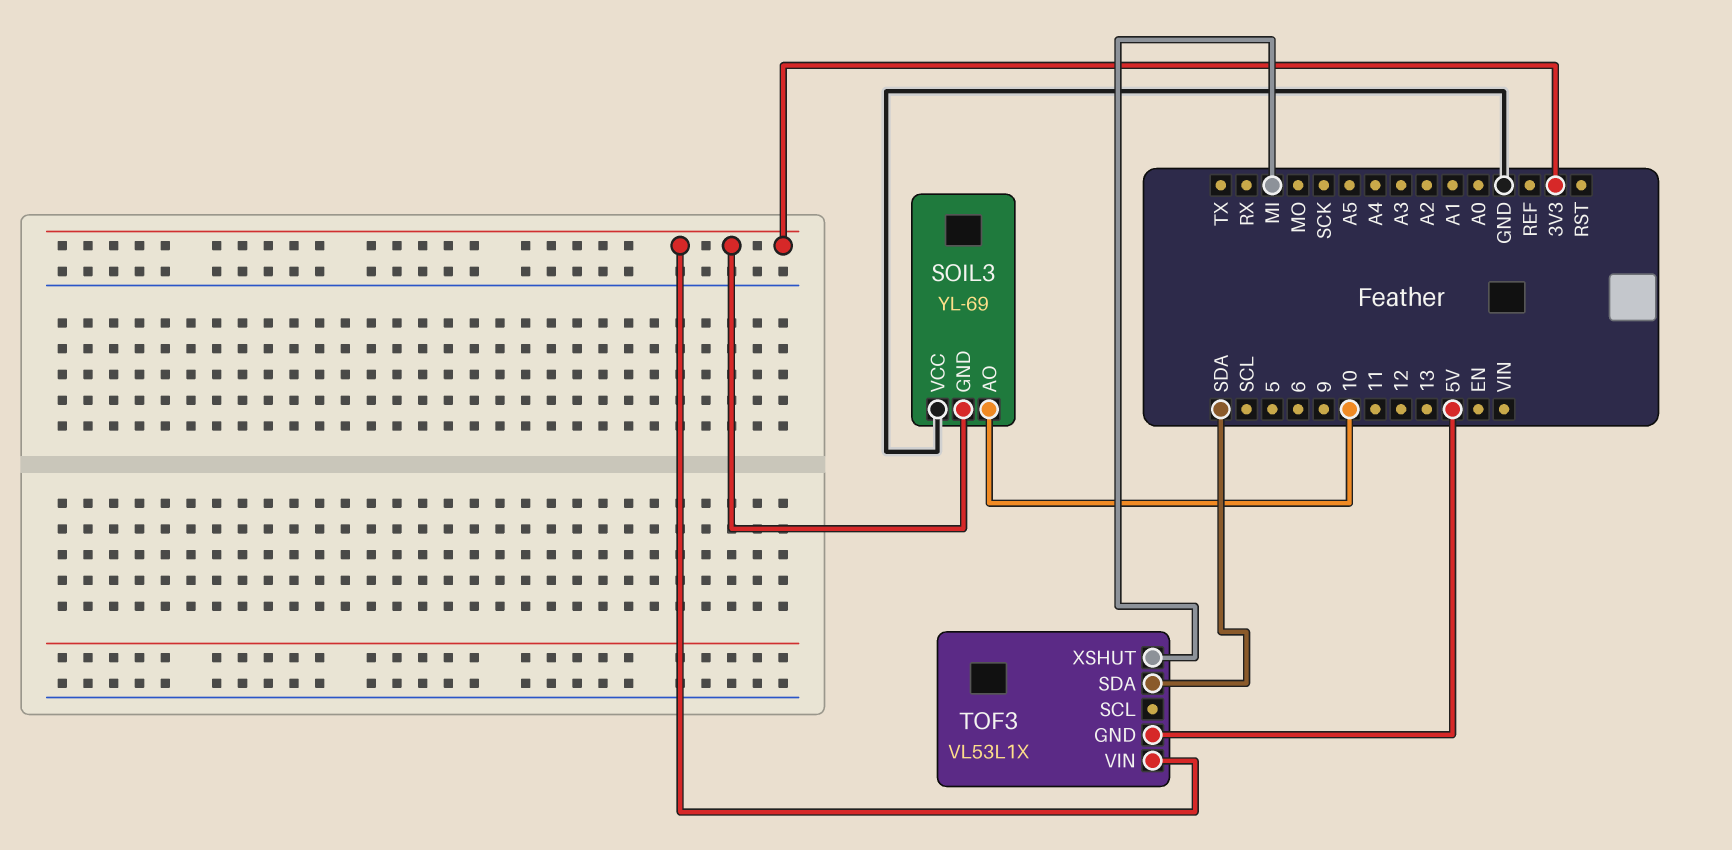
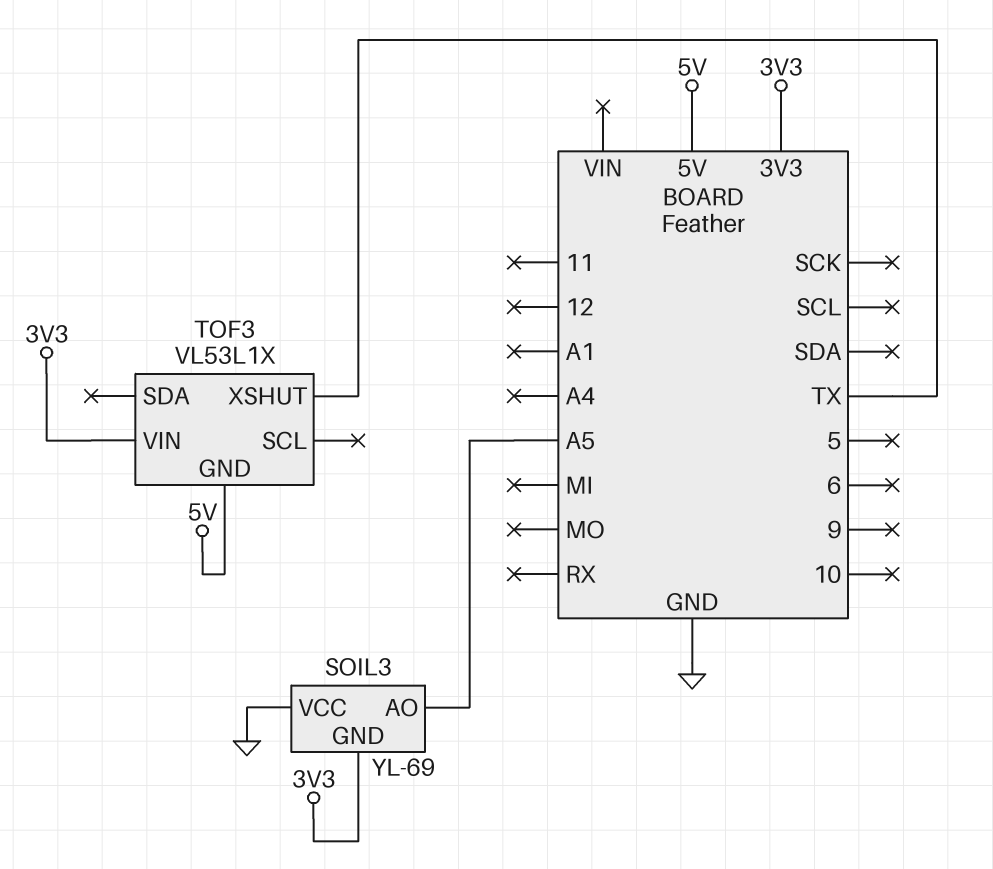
SOIL3 pin AO: 10 -> A5
TOF3 pin SDA: SDA -> none
TOF3 pin XSHUT: MI -> TX

